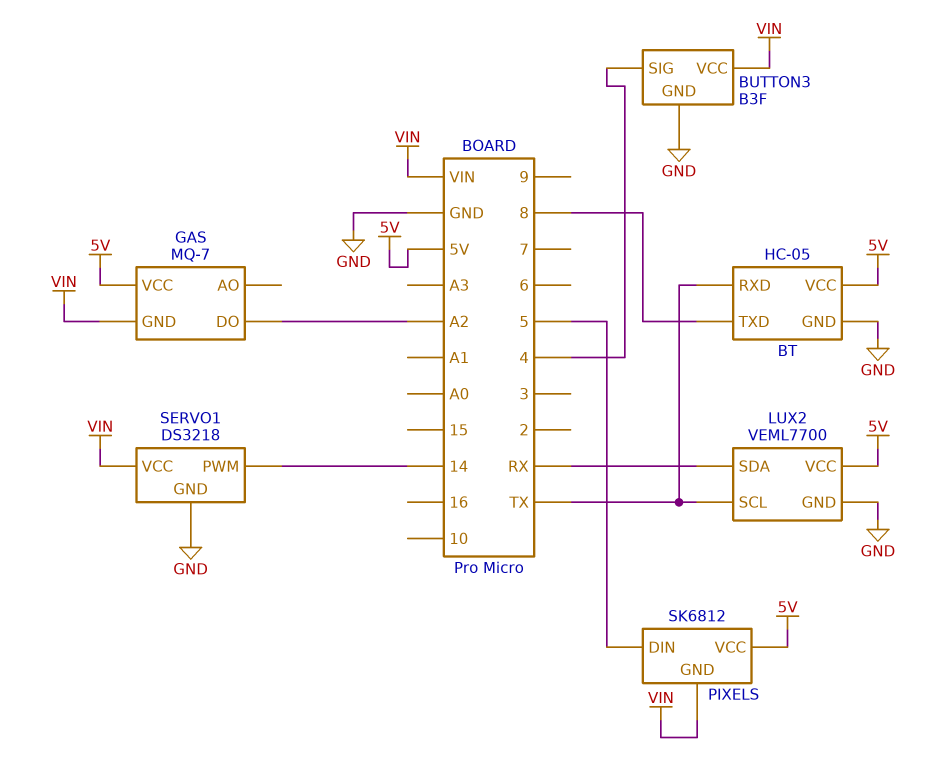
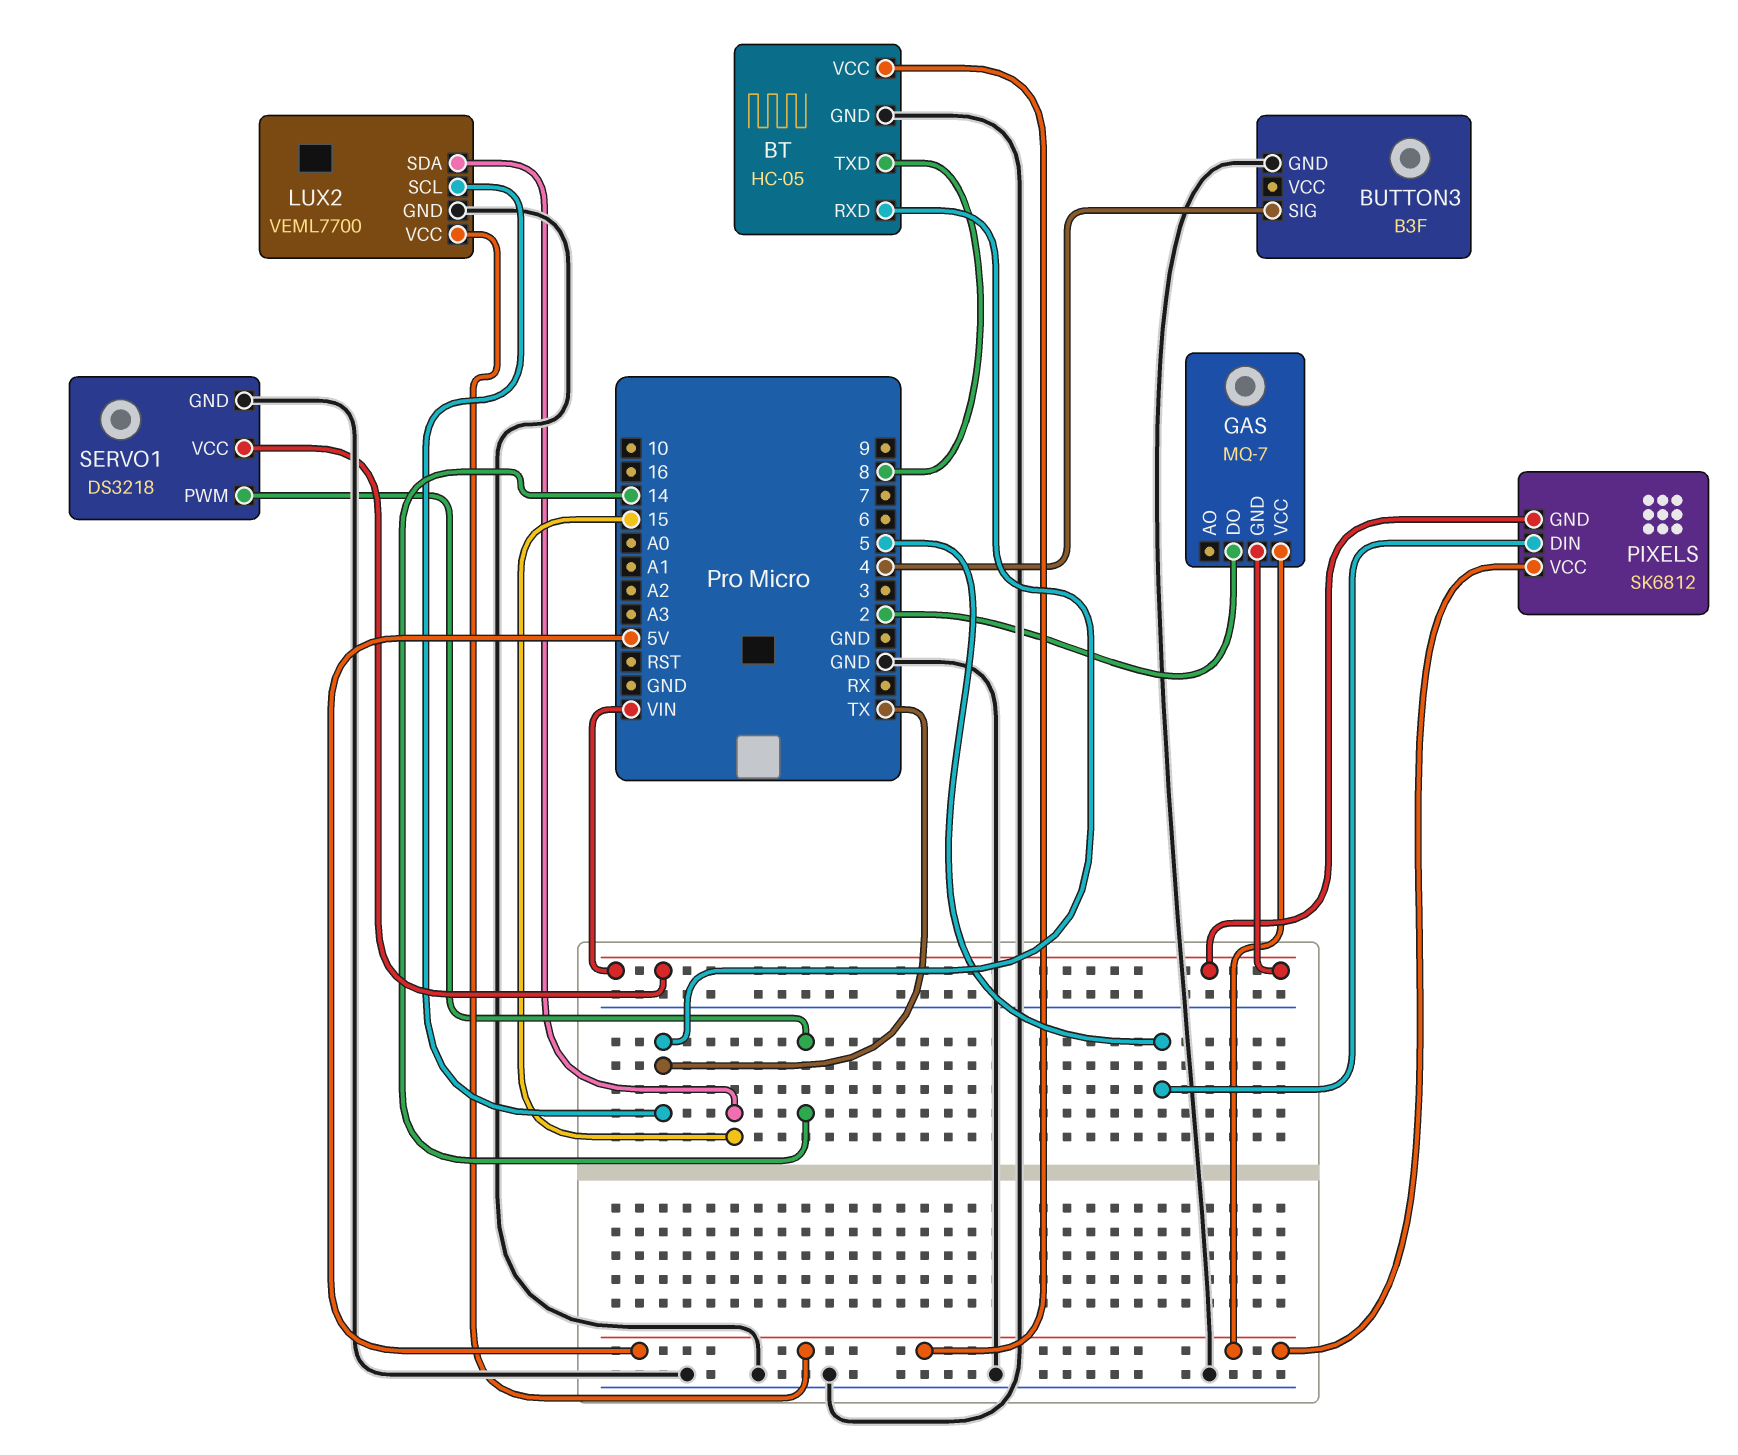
BUTTON3 pin VCC: VIN -> none
GAS pin DO: A2 -> 2
LUX2 pin SDA: RX -> 15

